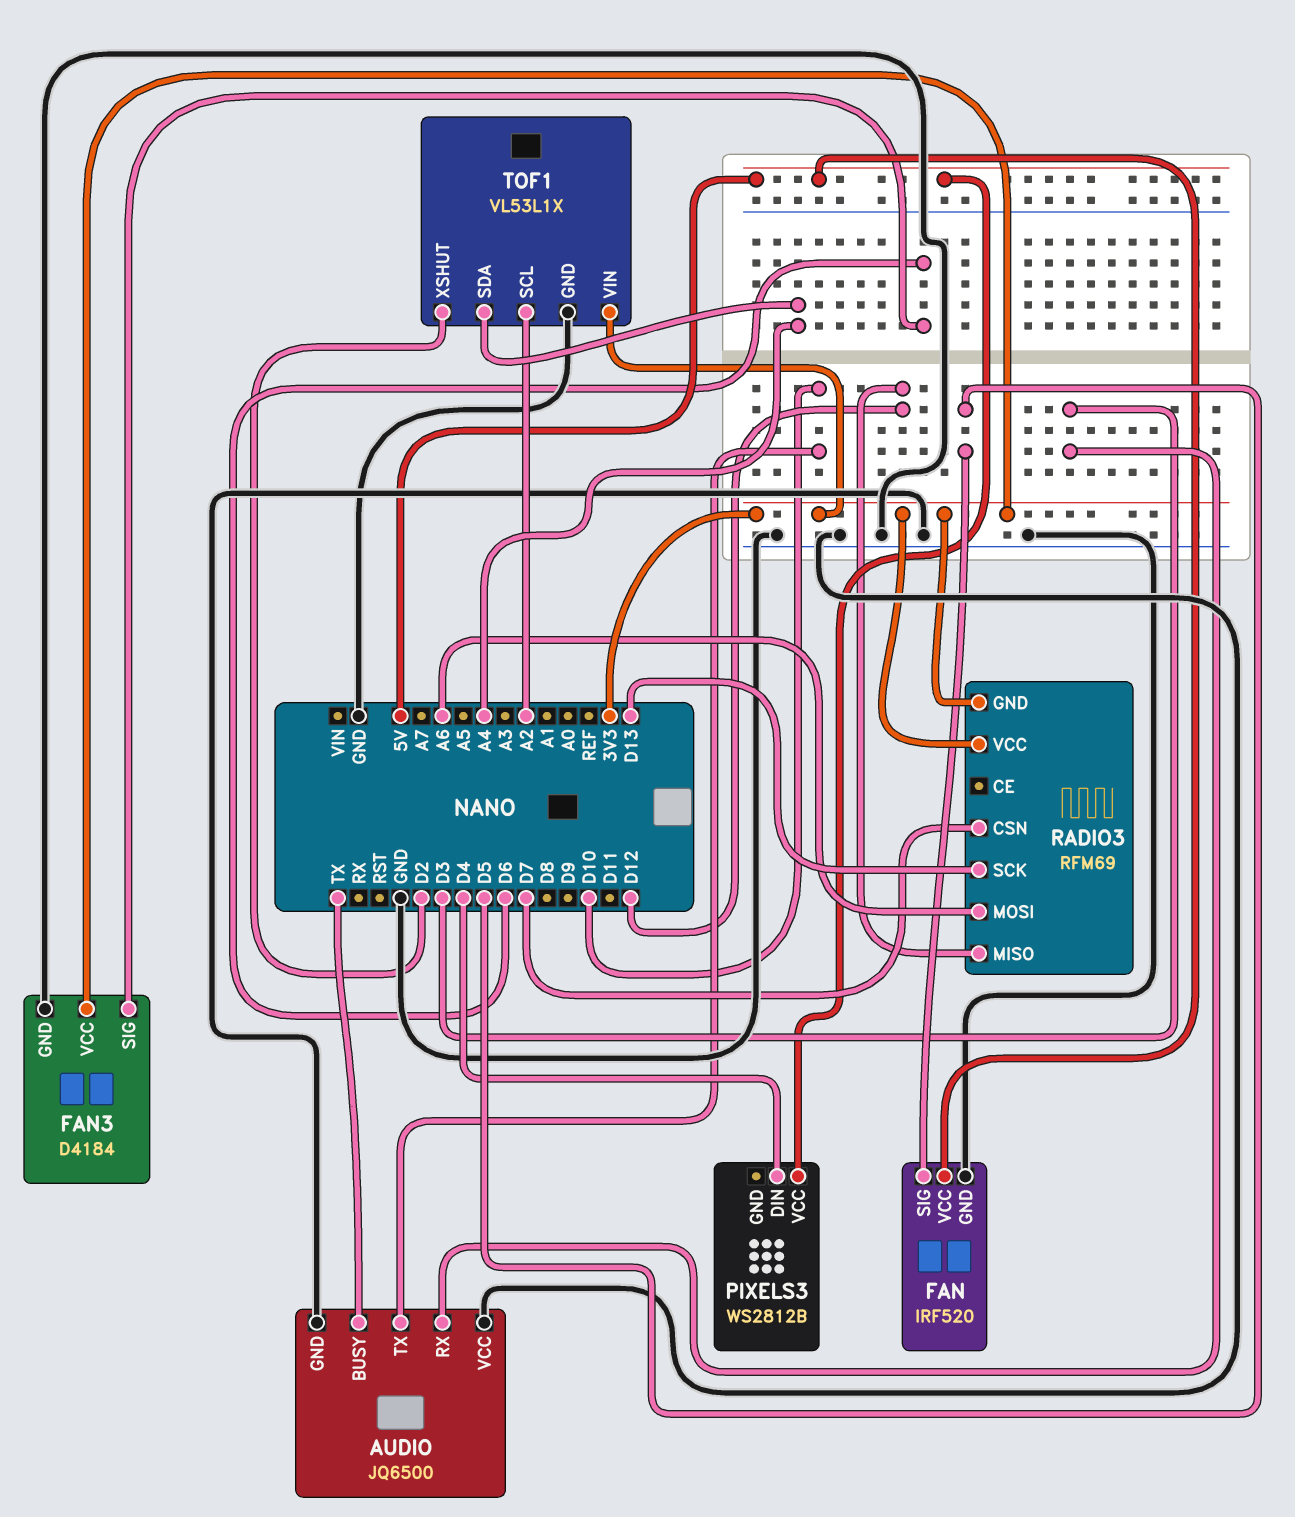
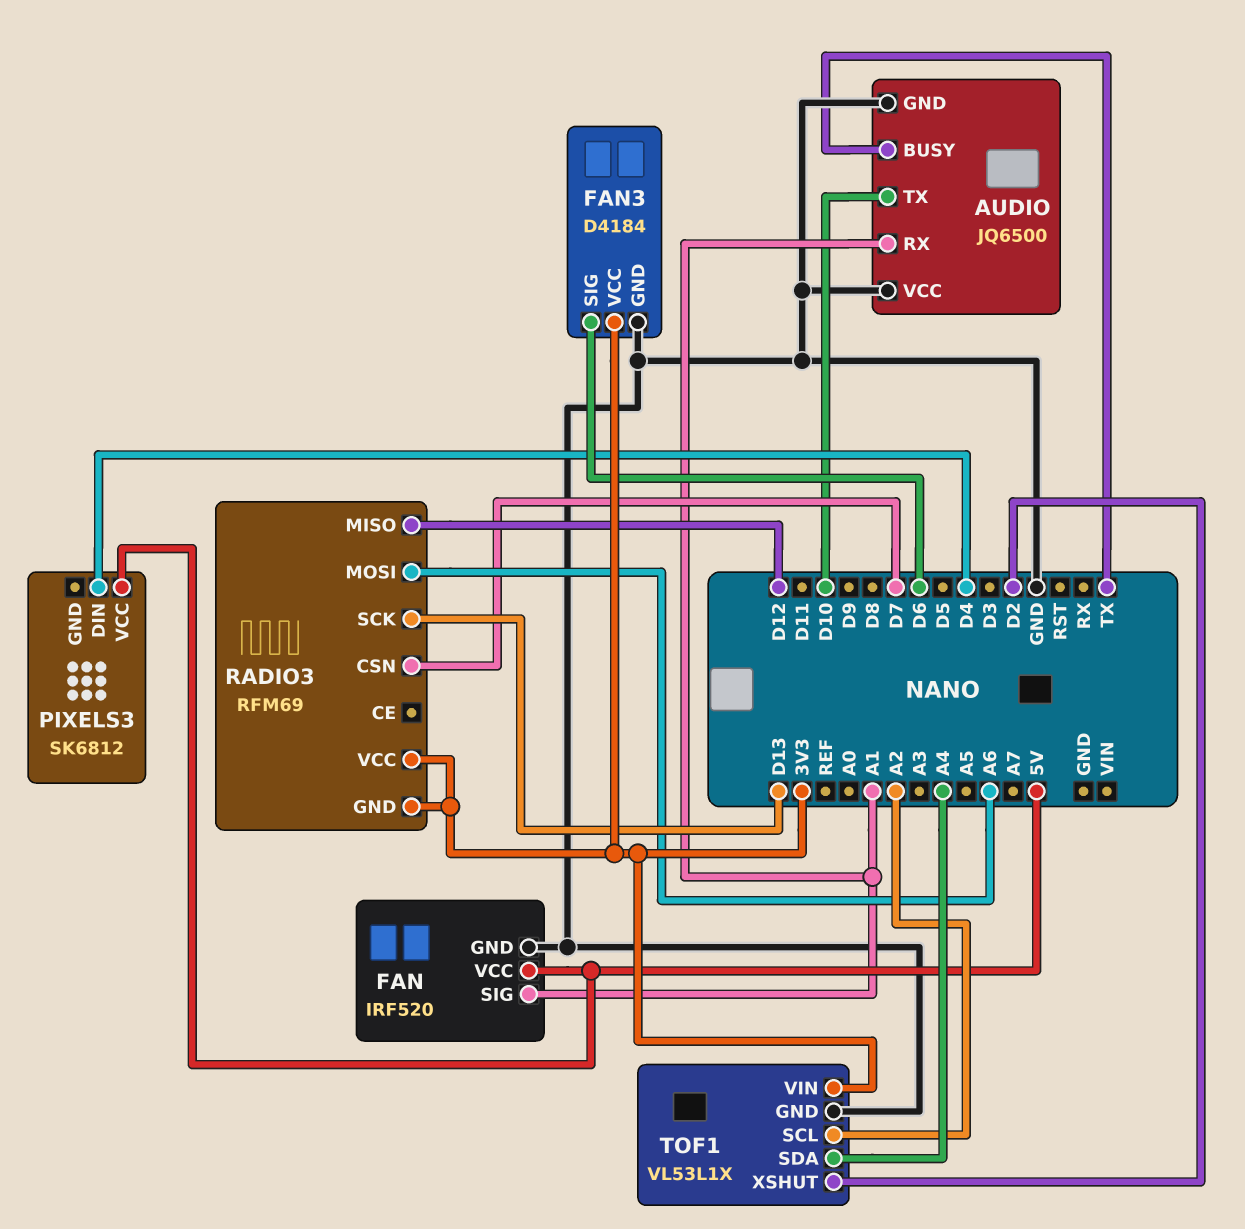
AUDIO pin RX: D3 -> A1
FAN pin SIG: D5 -> A1
PIXELS3: WS2812B -> SK6812

